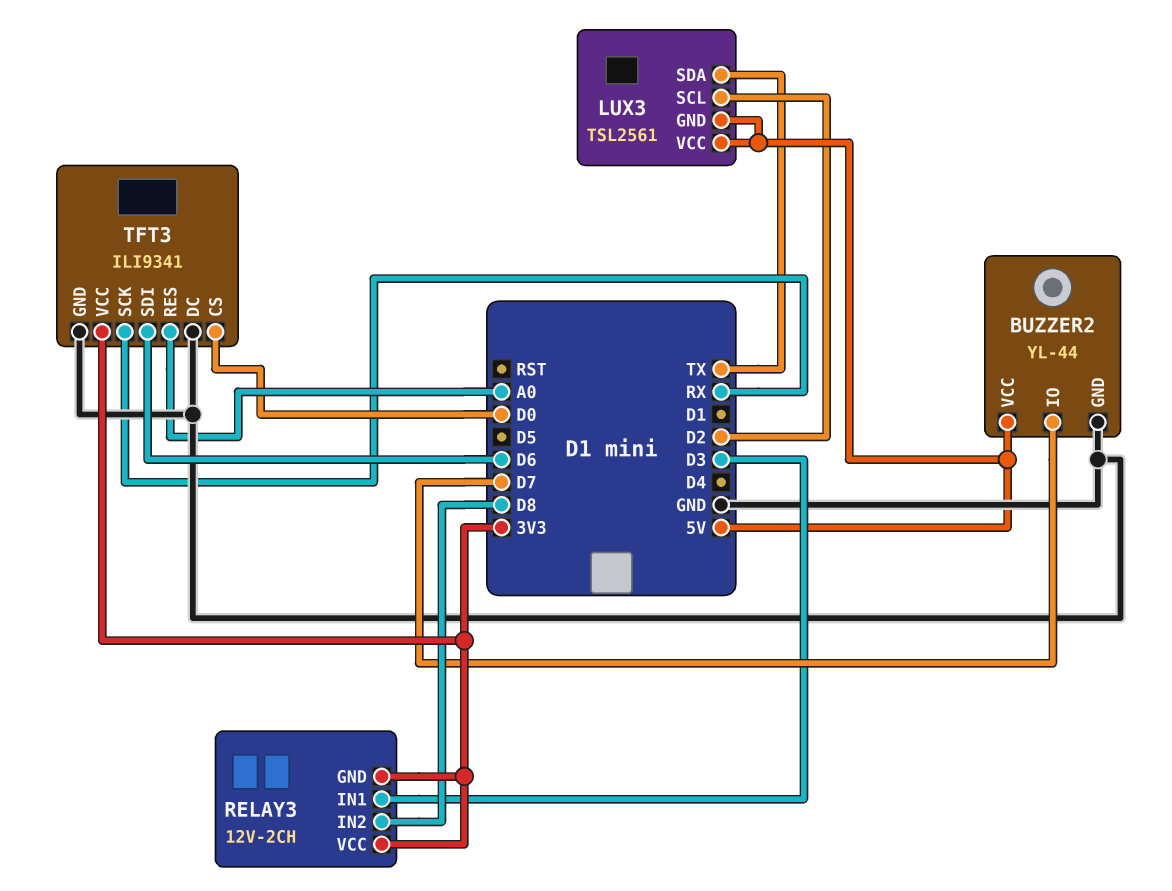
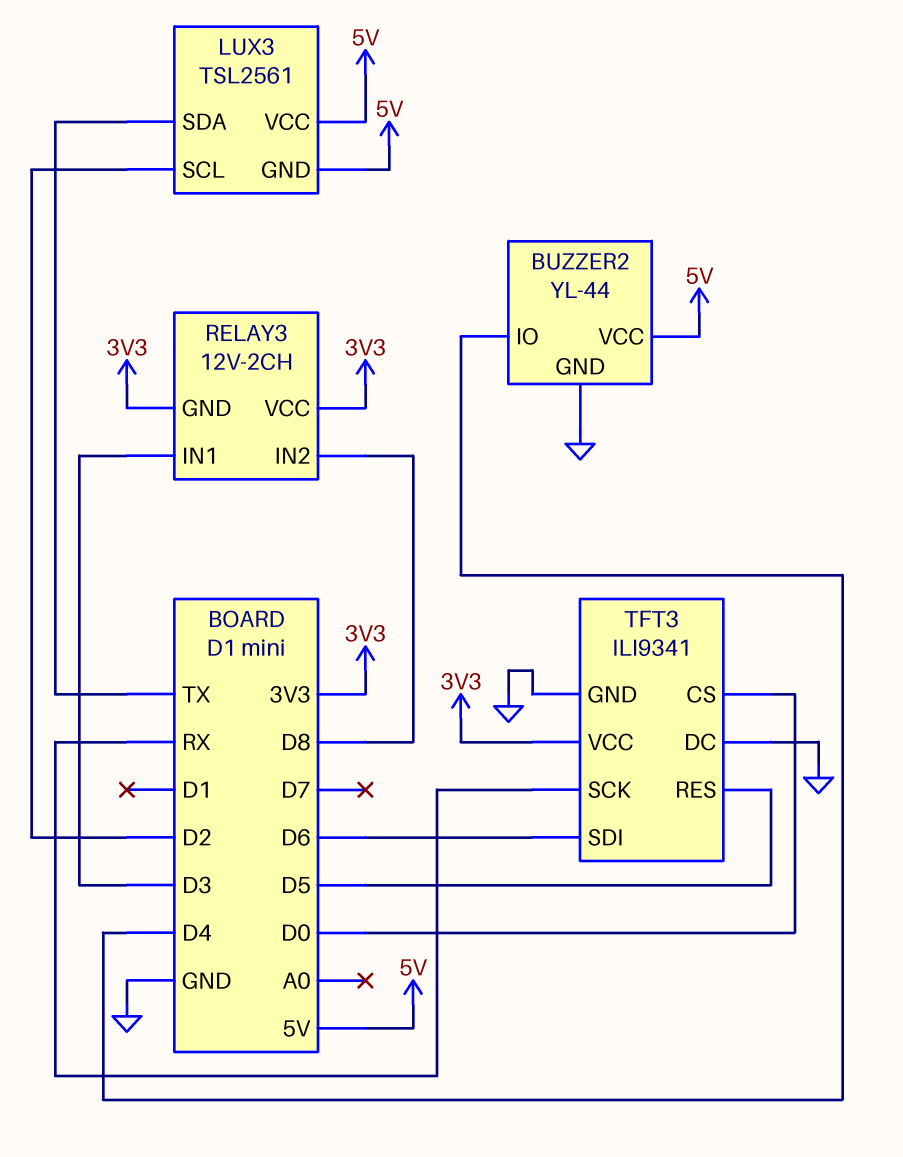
BUZZER2 pin IO: D7 -> D4
TFT3 pin RES: A0 -> D5

